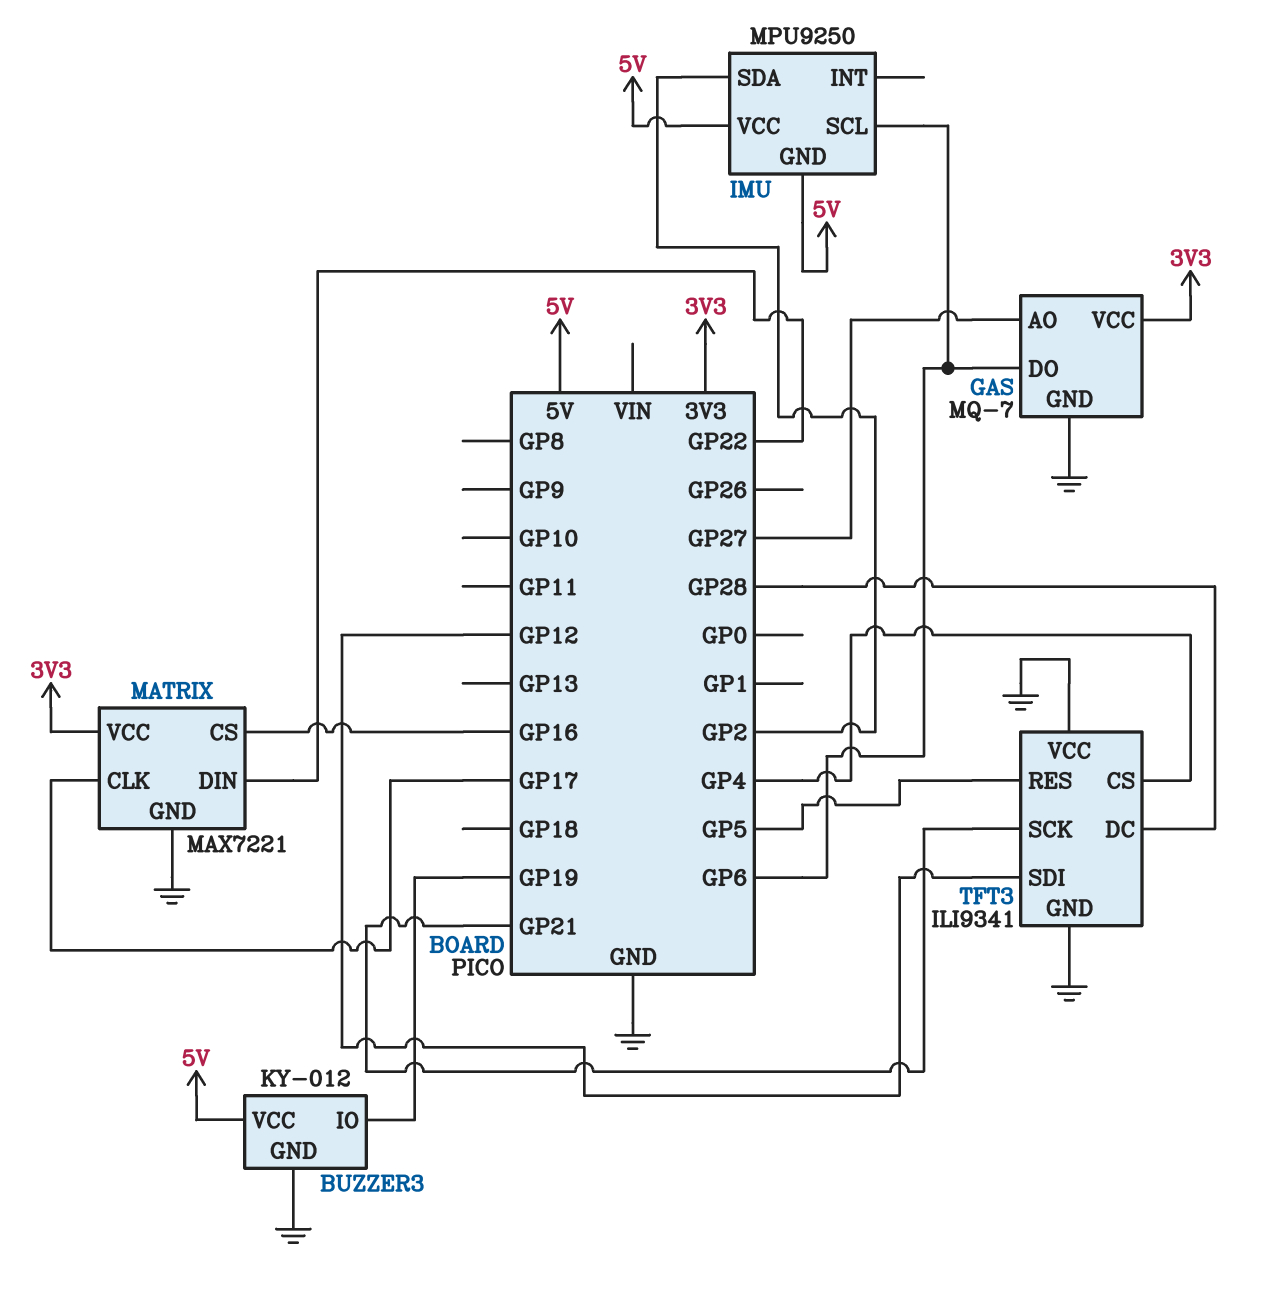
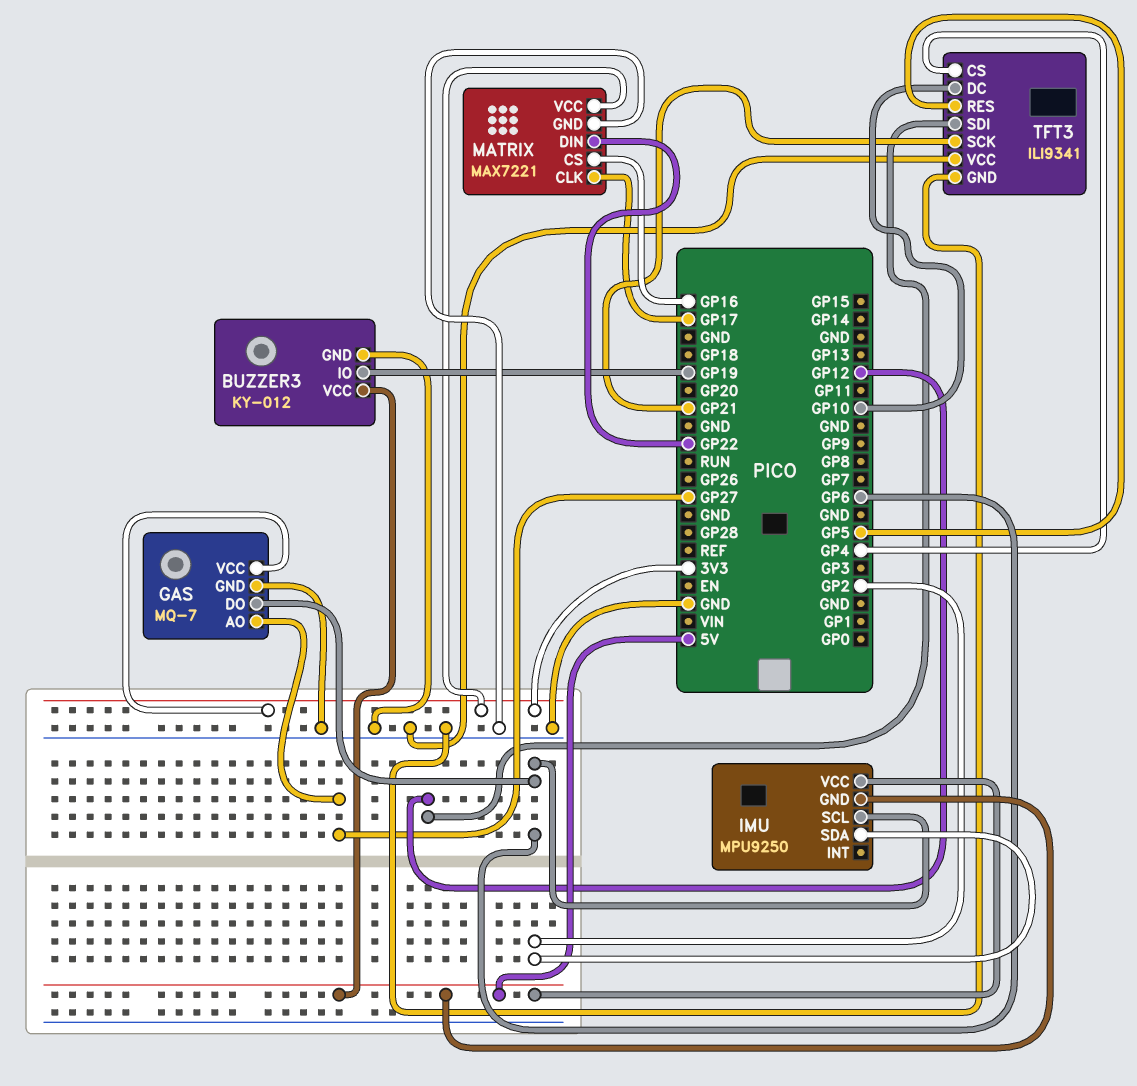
TFT3 pin DC: GP28 -> GP10

